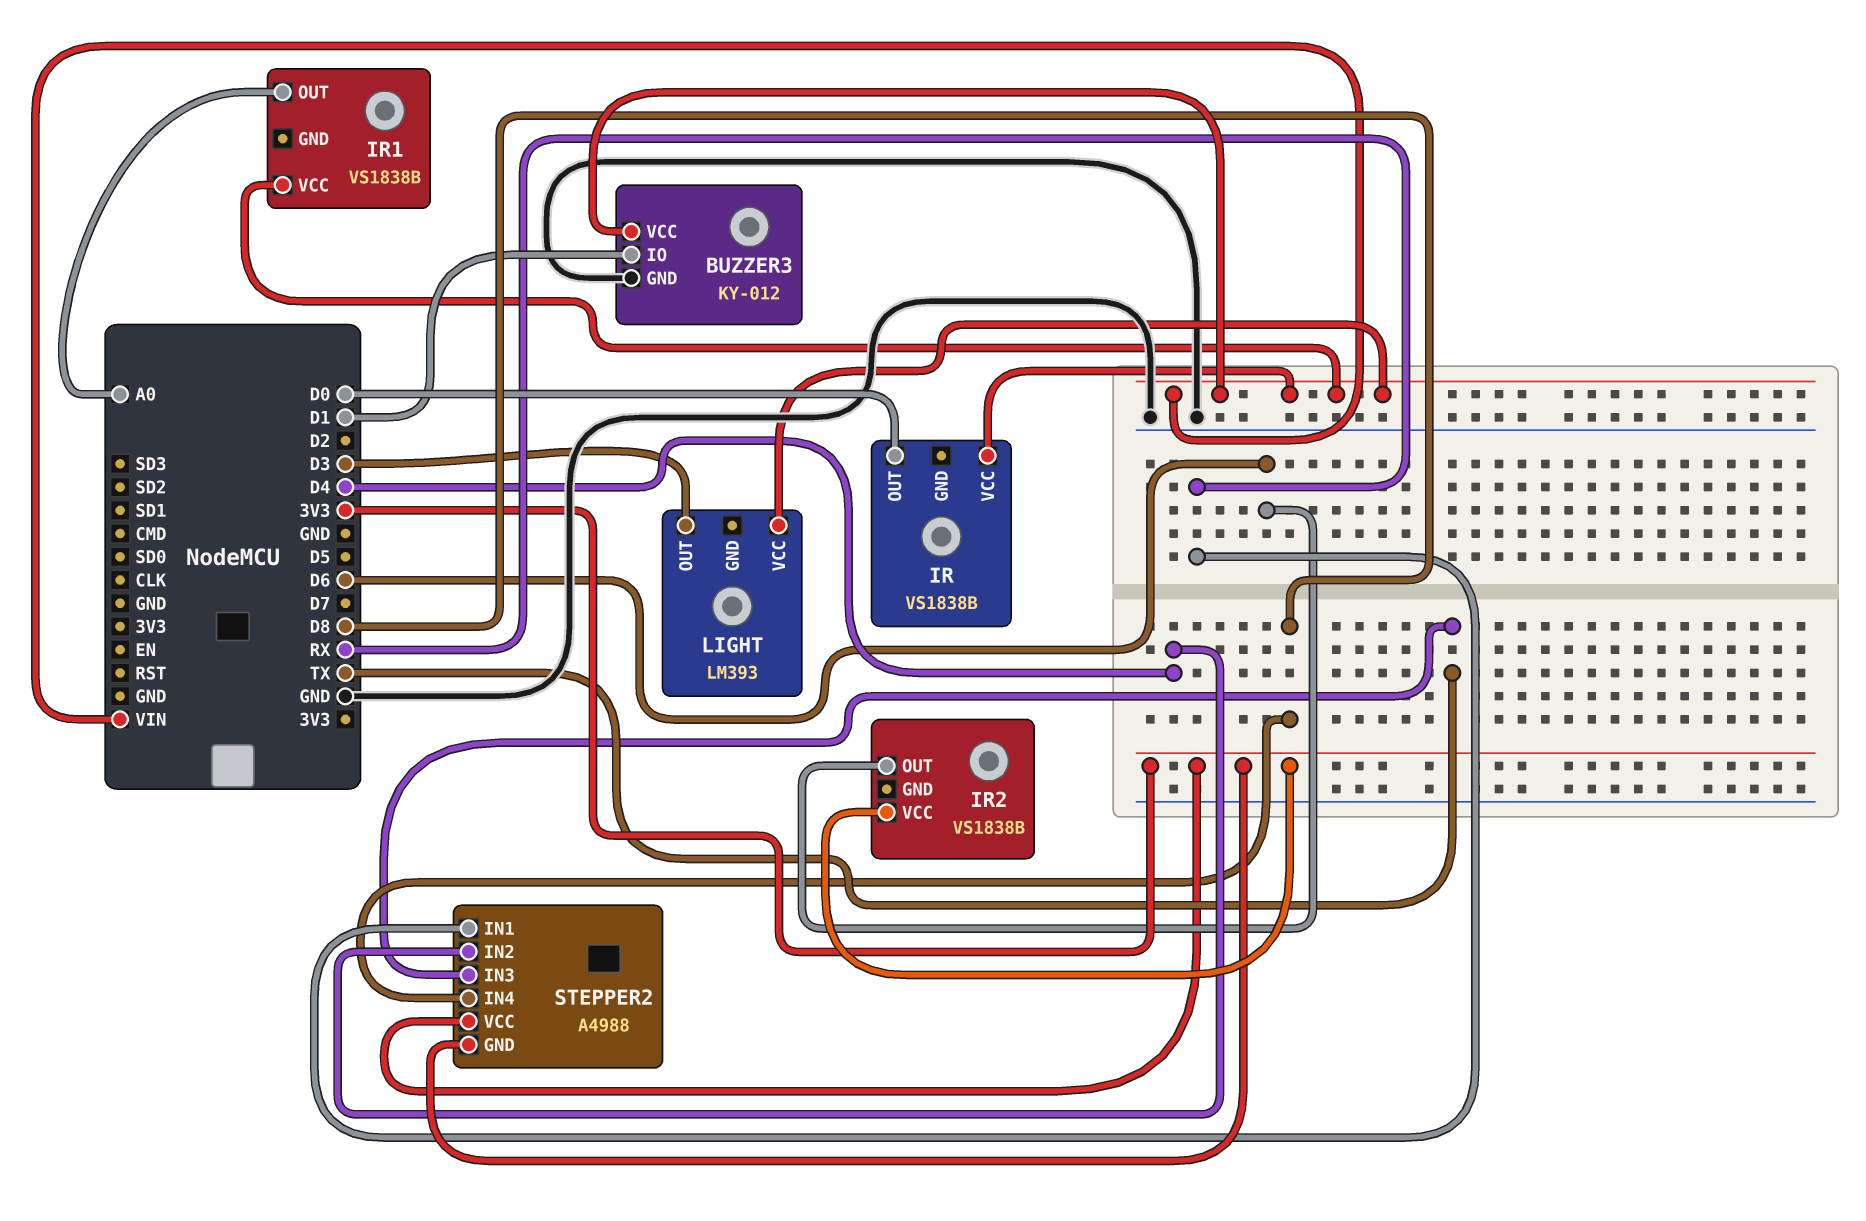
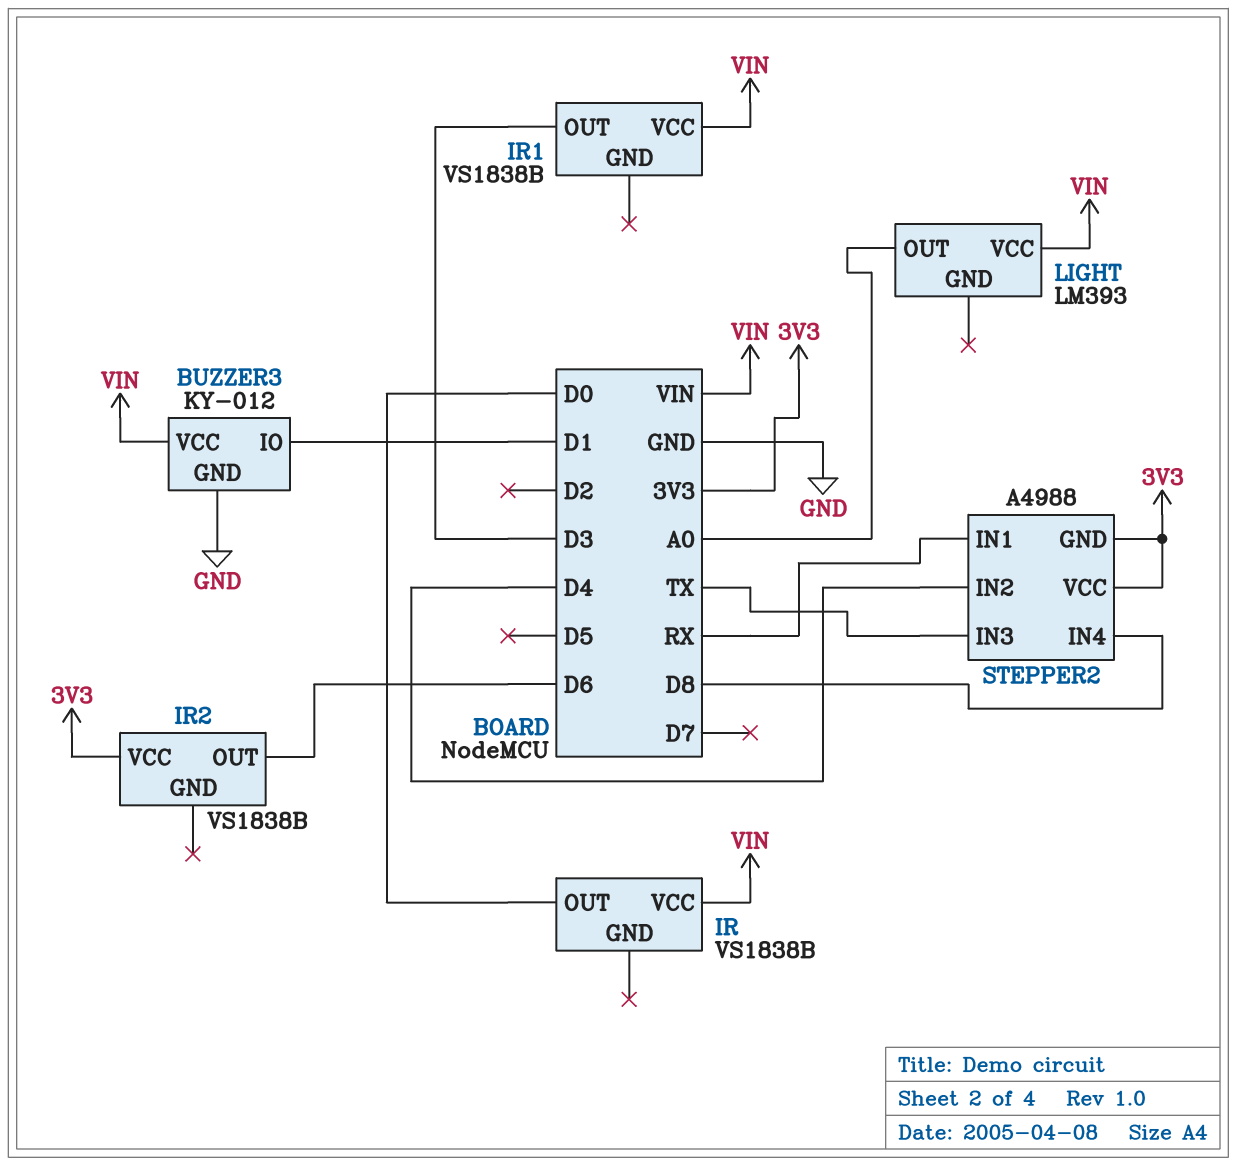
IR1 pin OUT: A0 -> D3
LIGHT pin OUT: D3 -> A0

